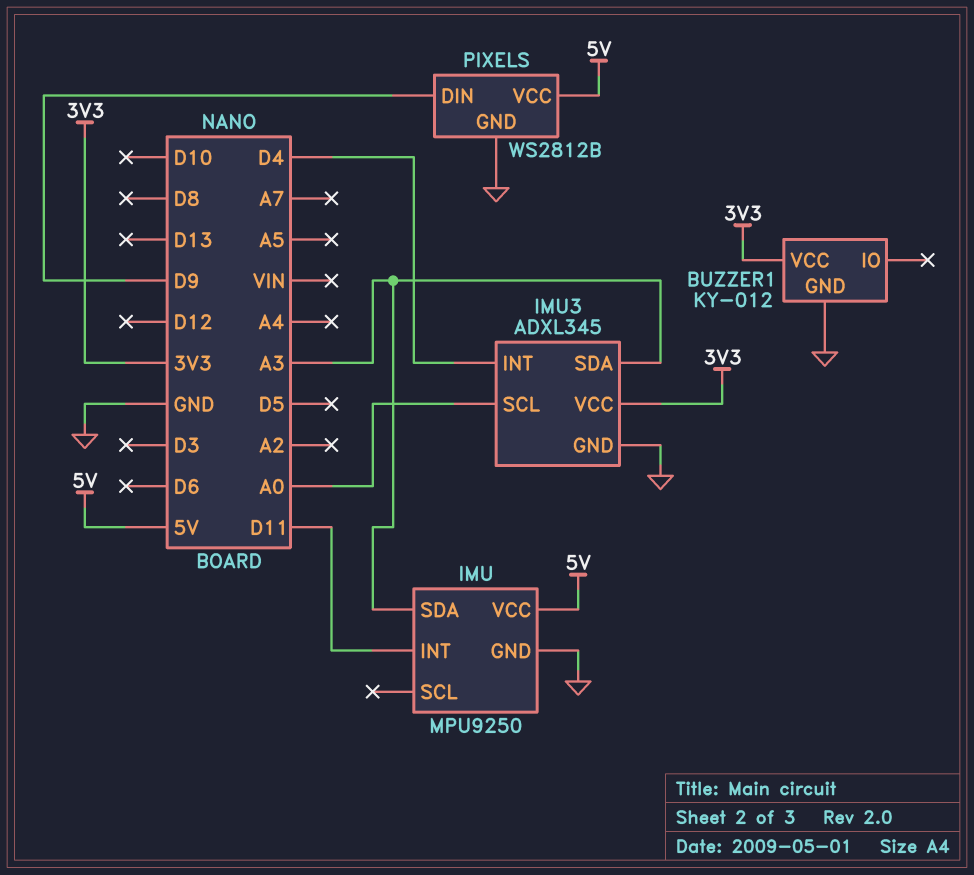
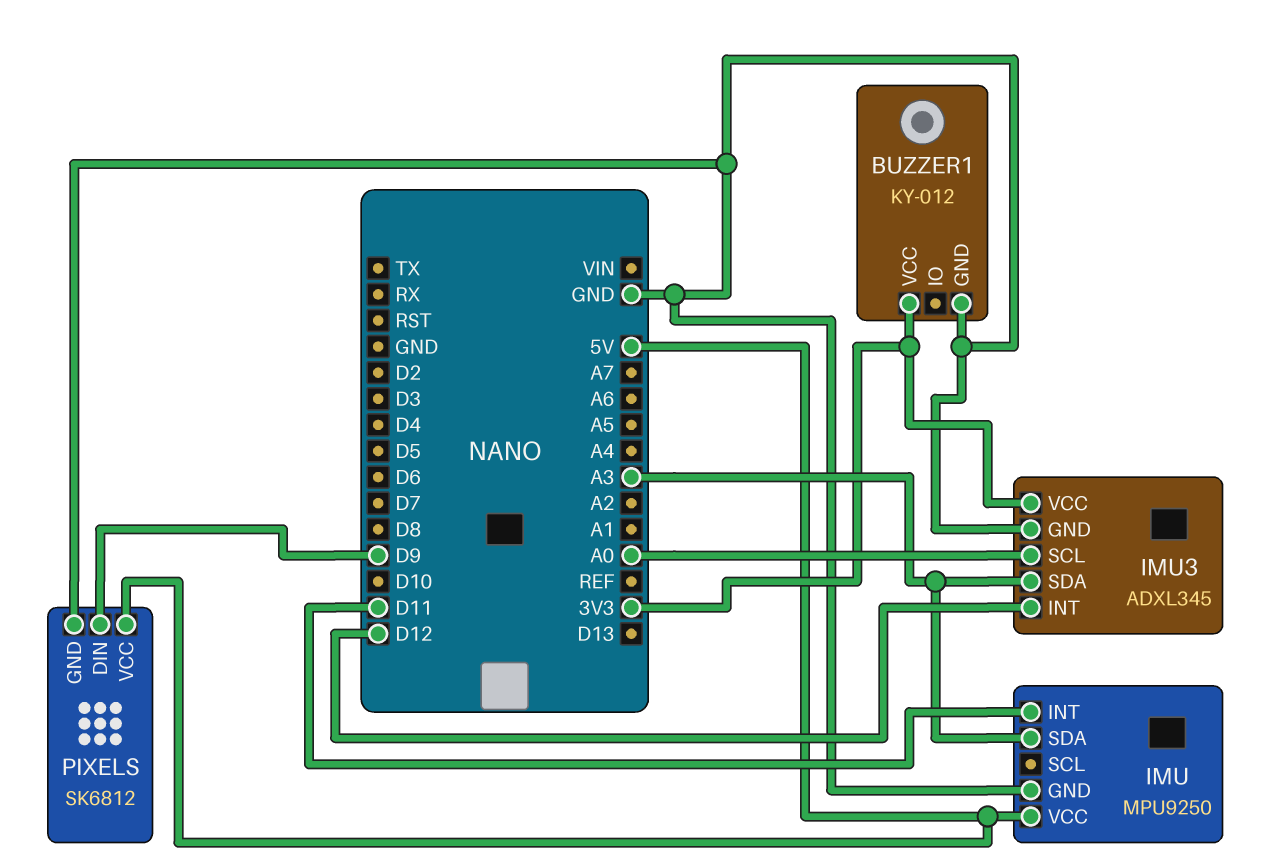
IMU3 pin INT: D4 -> D12
PIXELS: WS2812B -> SK6812

